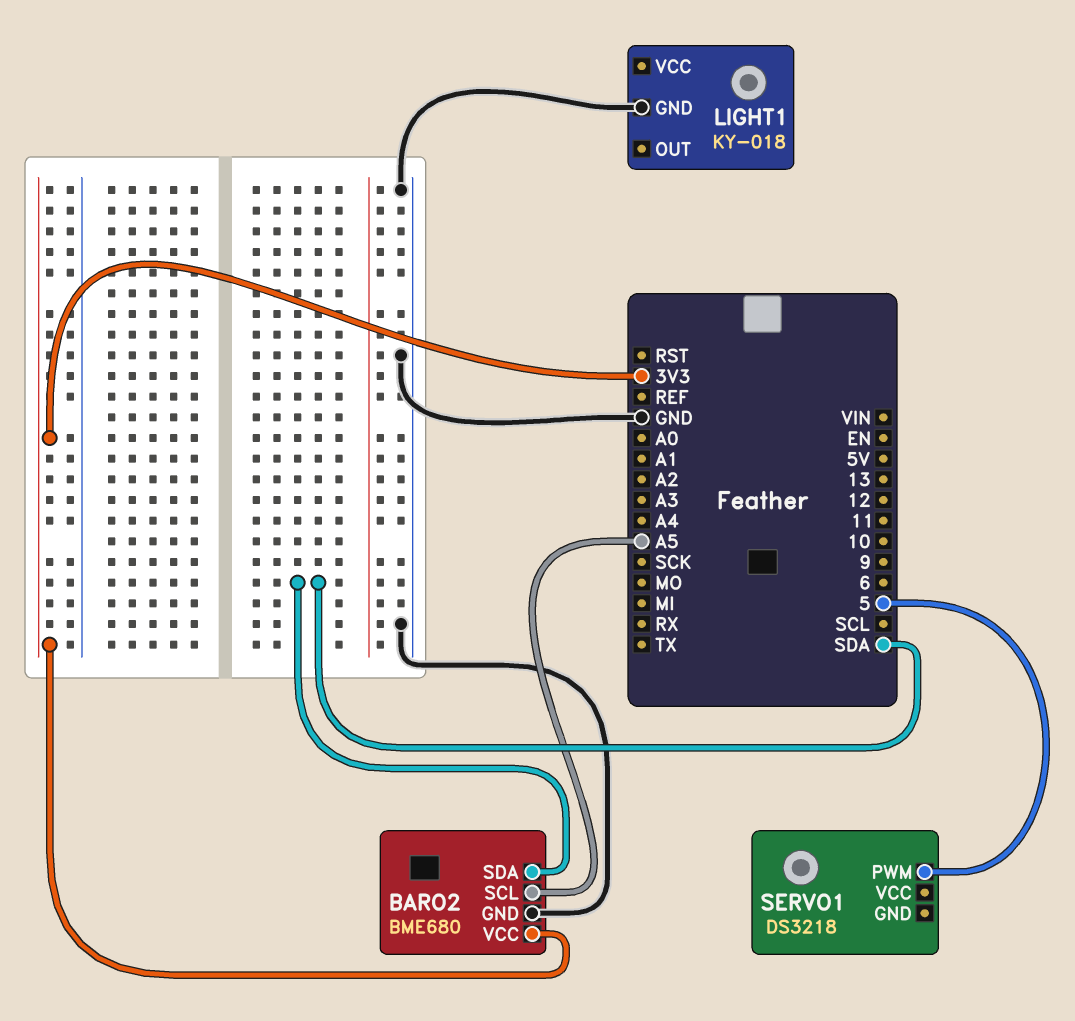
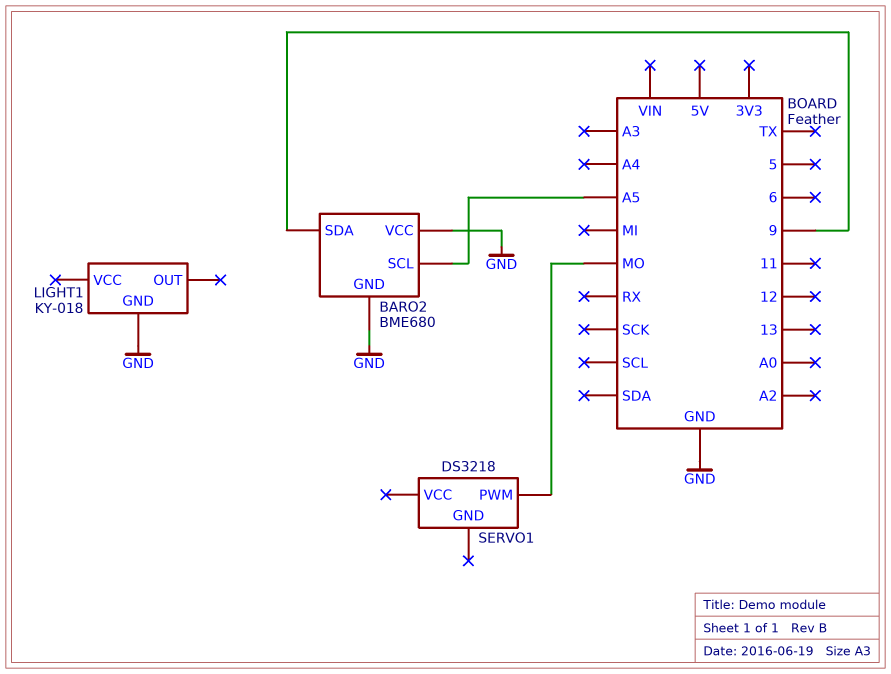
BARO2 pin SDA: SDA -> 9
BARO2 pin VCC: 3V3 -> GND
SERVO1 pin PWM: 5 -> MO

